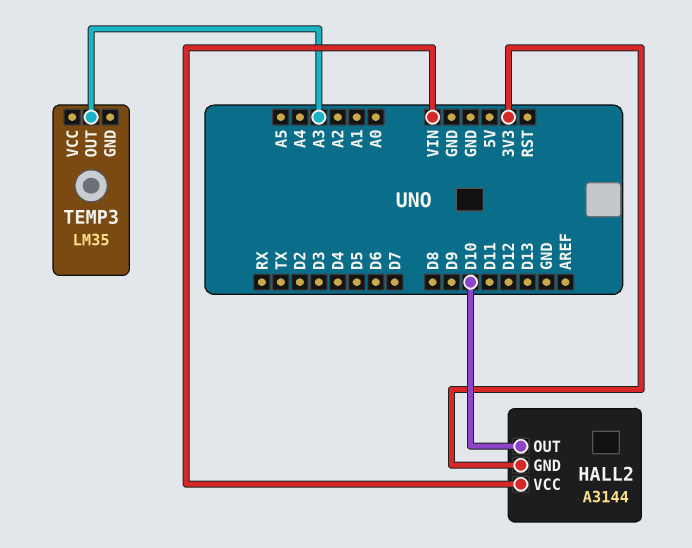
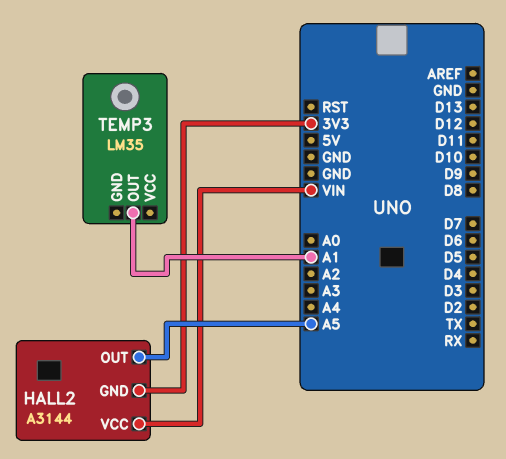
HALL2 pin OUT: D10 -> A5
TEMP3 pin OUT: A3 -> A1

